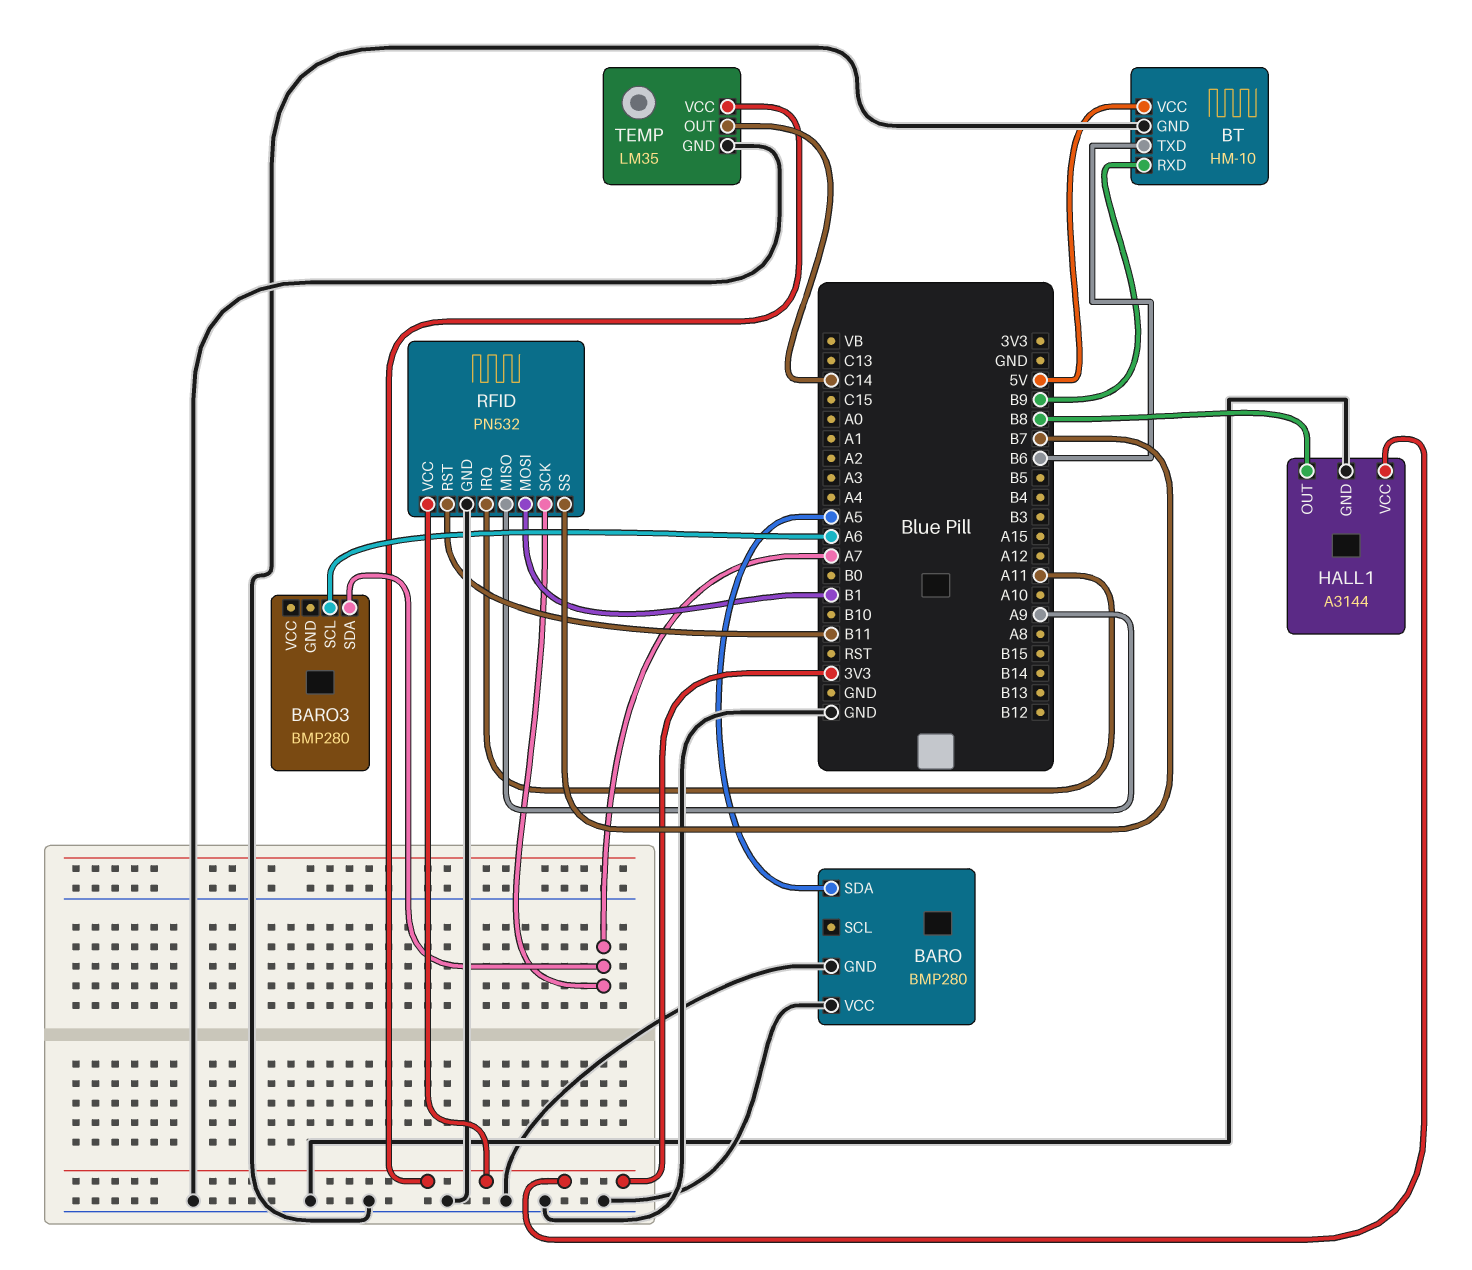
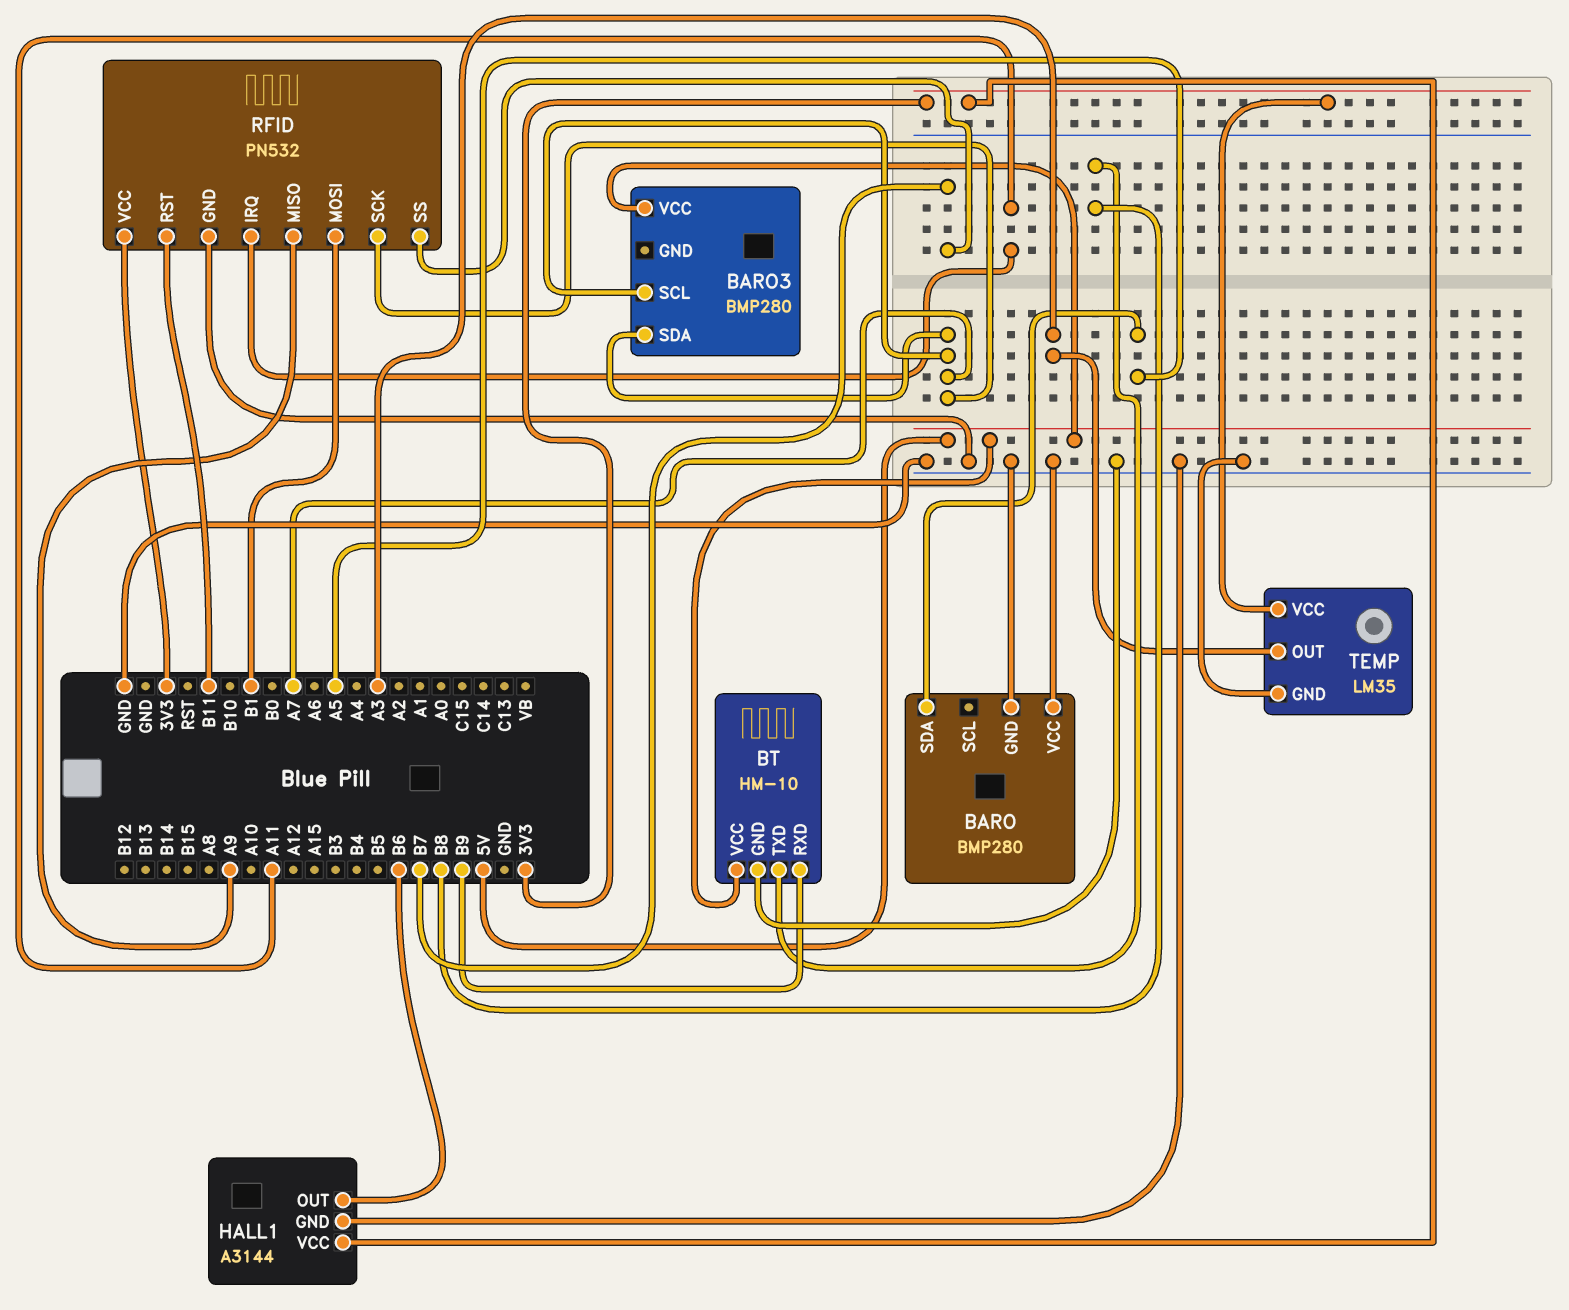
BARO3 pin SCL: A6 -> A7
BARO3 pin VCC: none -> 5V
BT pin TXD: B6 -> B8
HALL1 pin OUT: B8 -> B6
TEMP pin OUT: C14 -> A3

